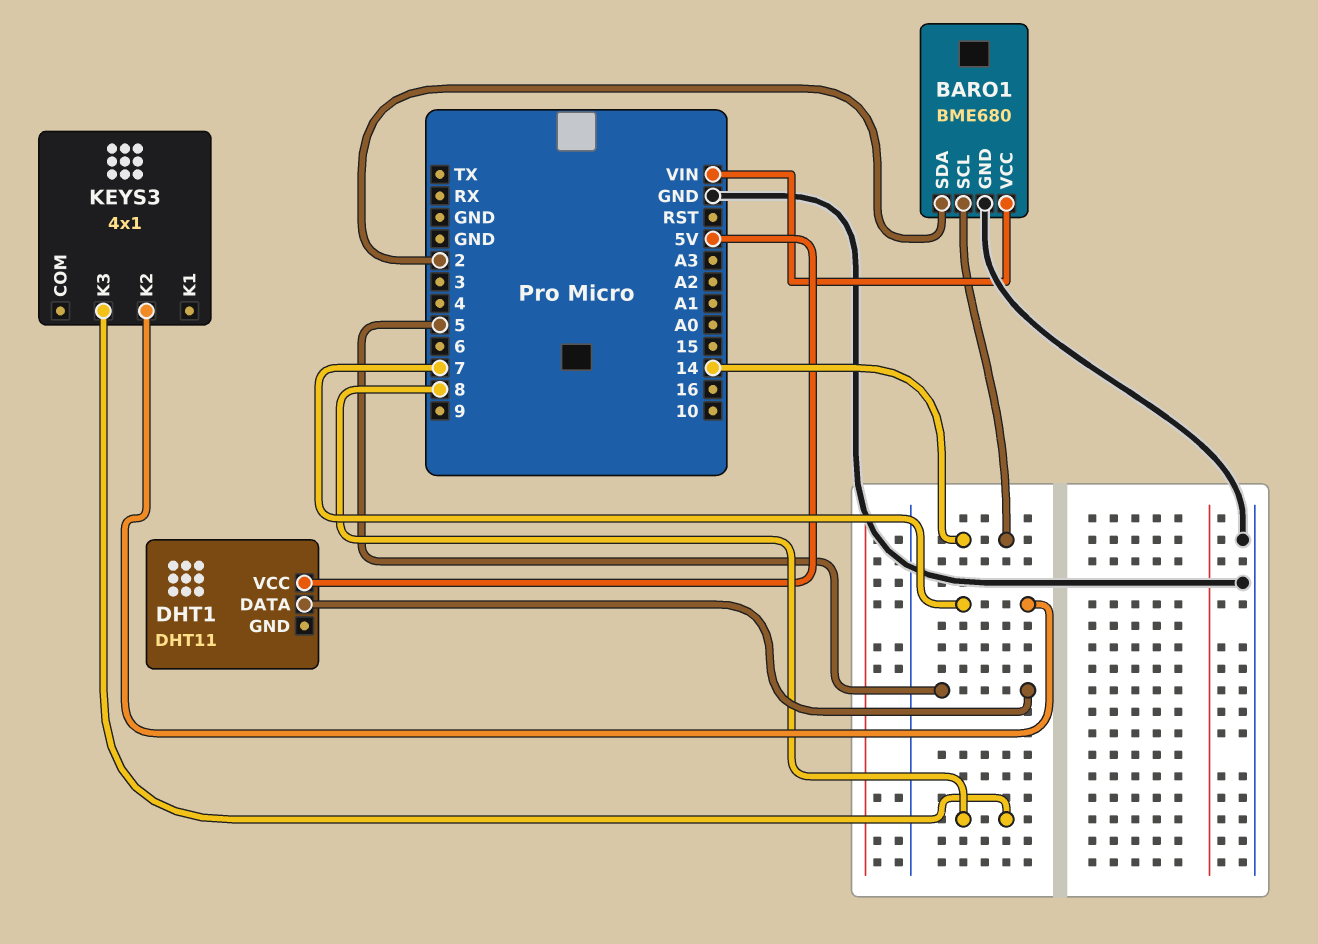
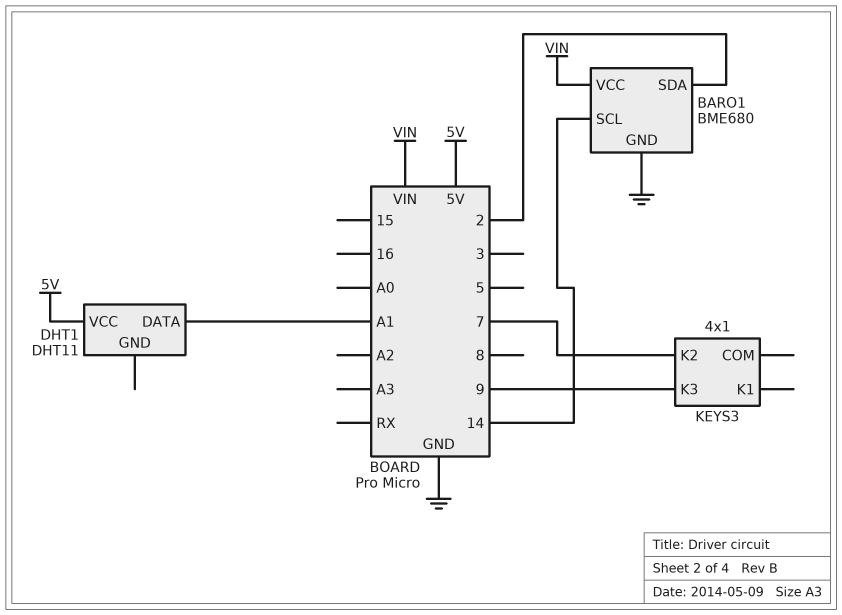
DHT1 pin DATA: 5 -> A1
KEYS3 pin K3: 8 -> 9

